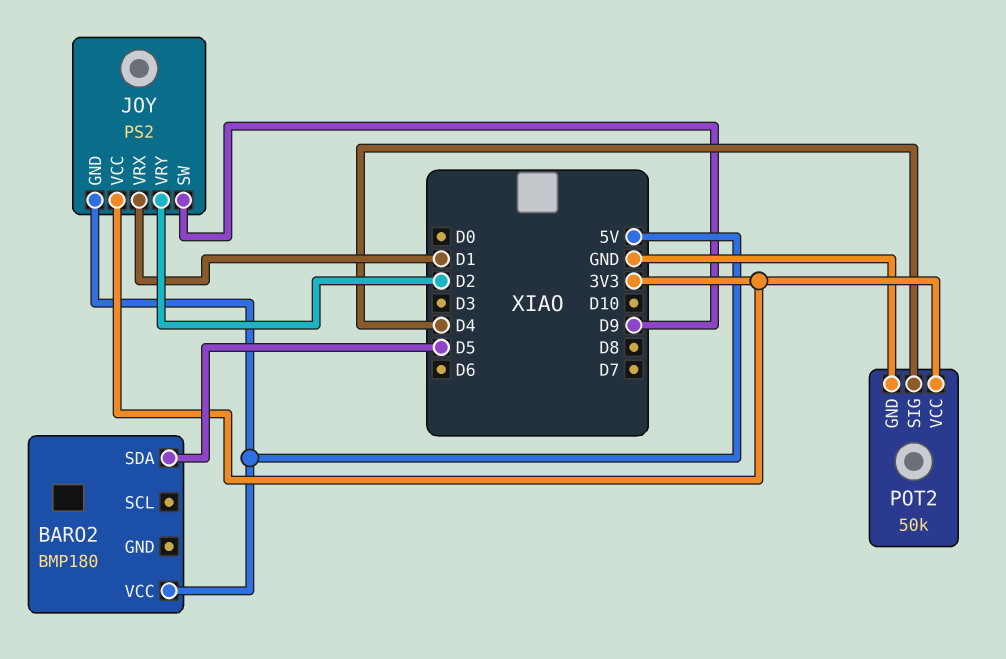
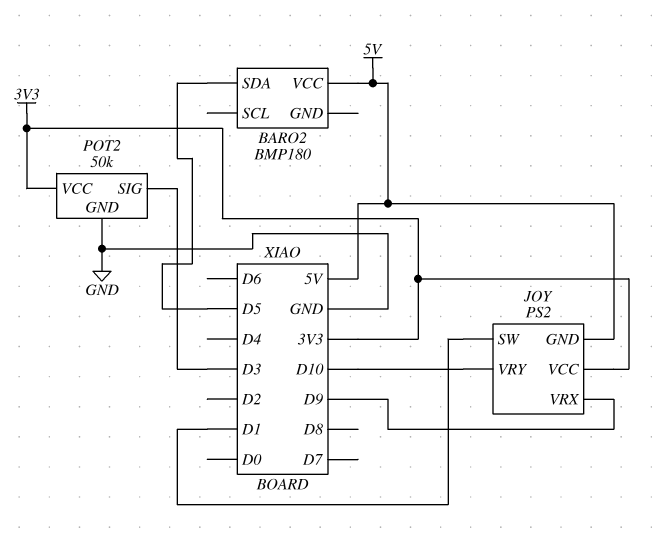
JOY pin SW: D9 -> D1
JOY pin VRX: D1 -> D9
JOY pin VRY: D2 -> D10
POT2 pin SIG: D4 -> D3

